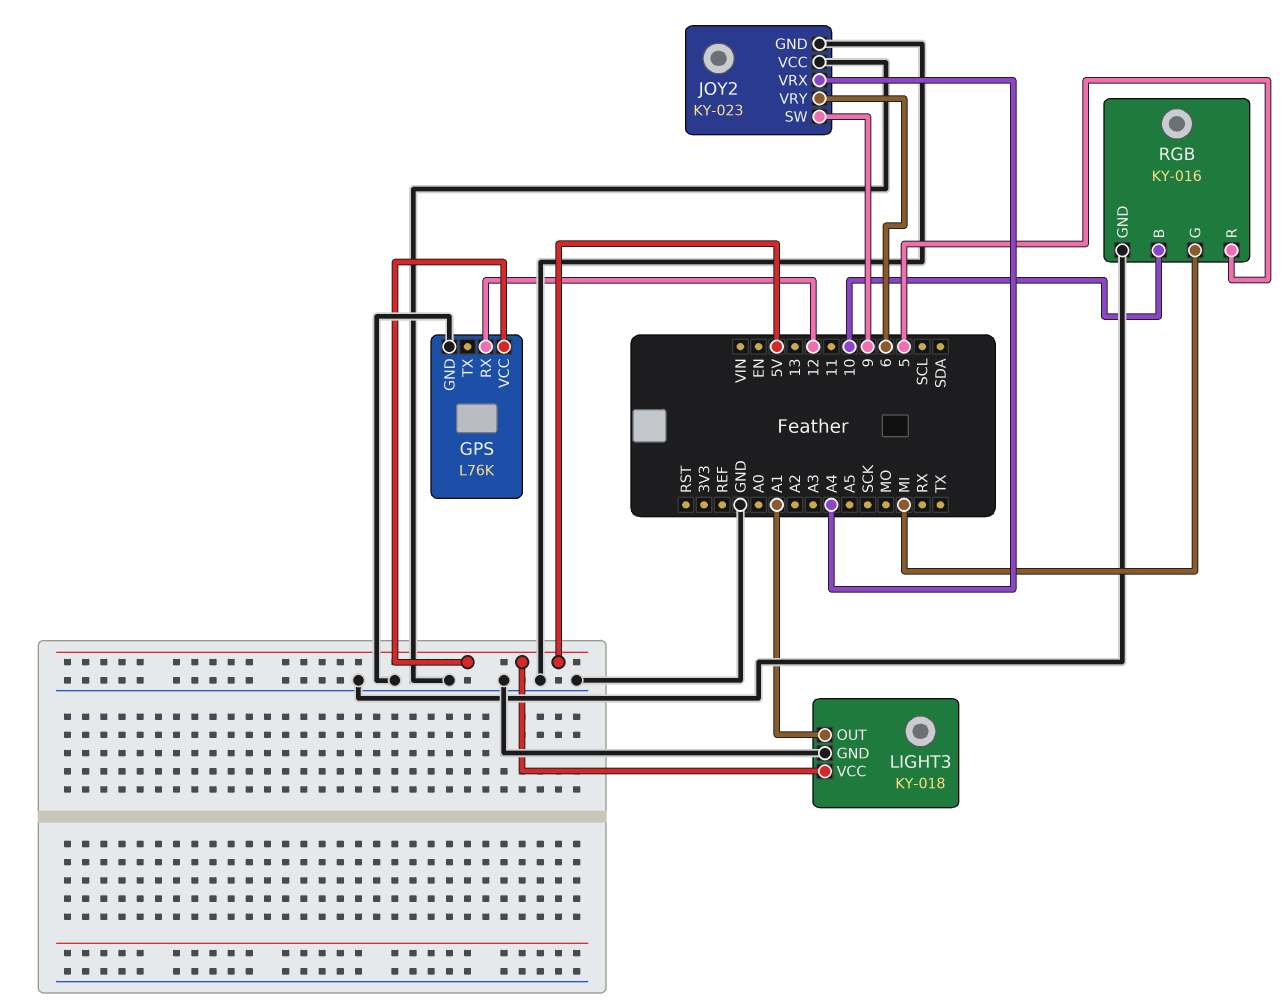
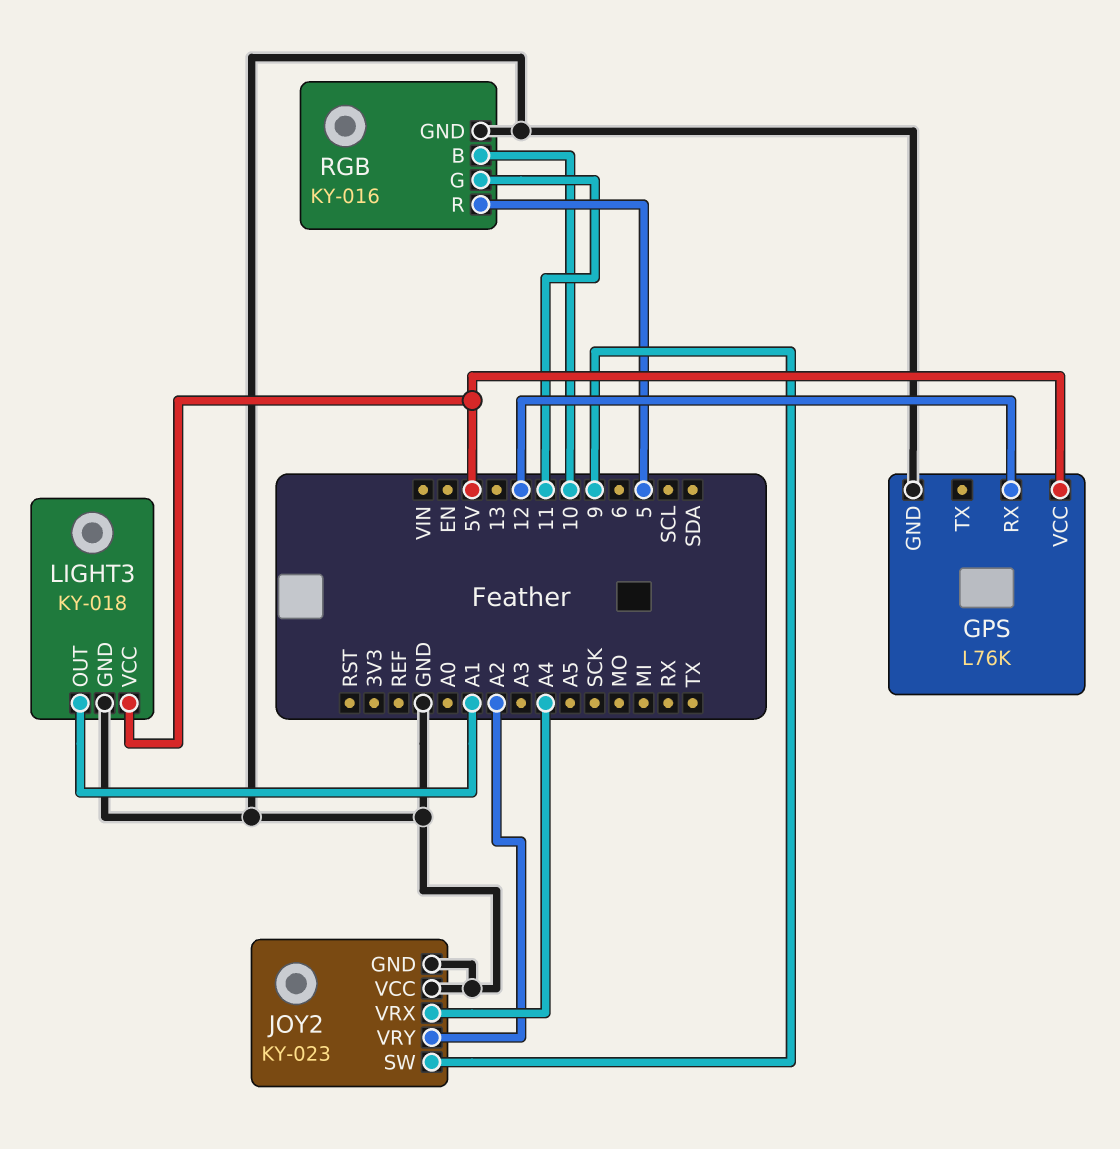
JOY2 pin VRY: 6 -> A2
RGB pin G: MI -> 11

